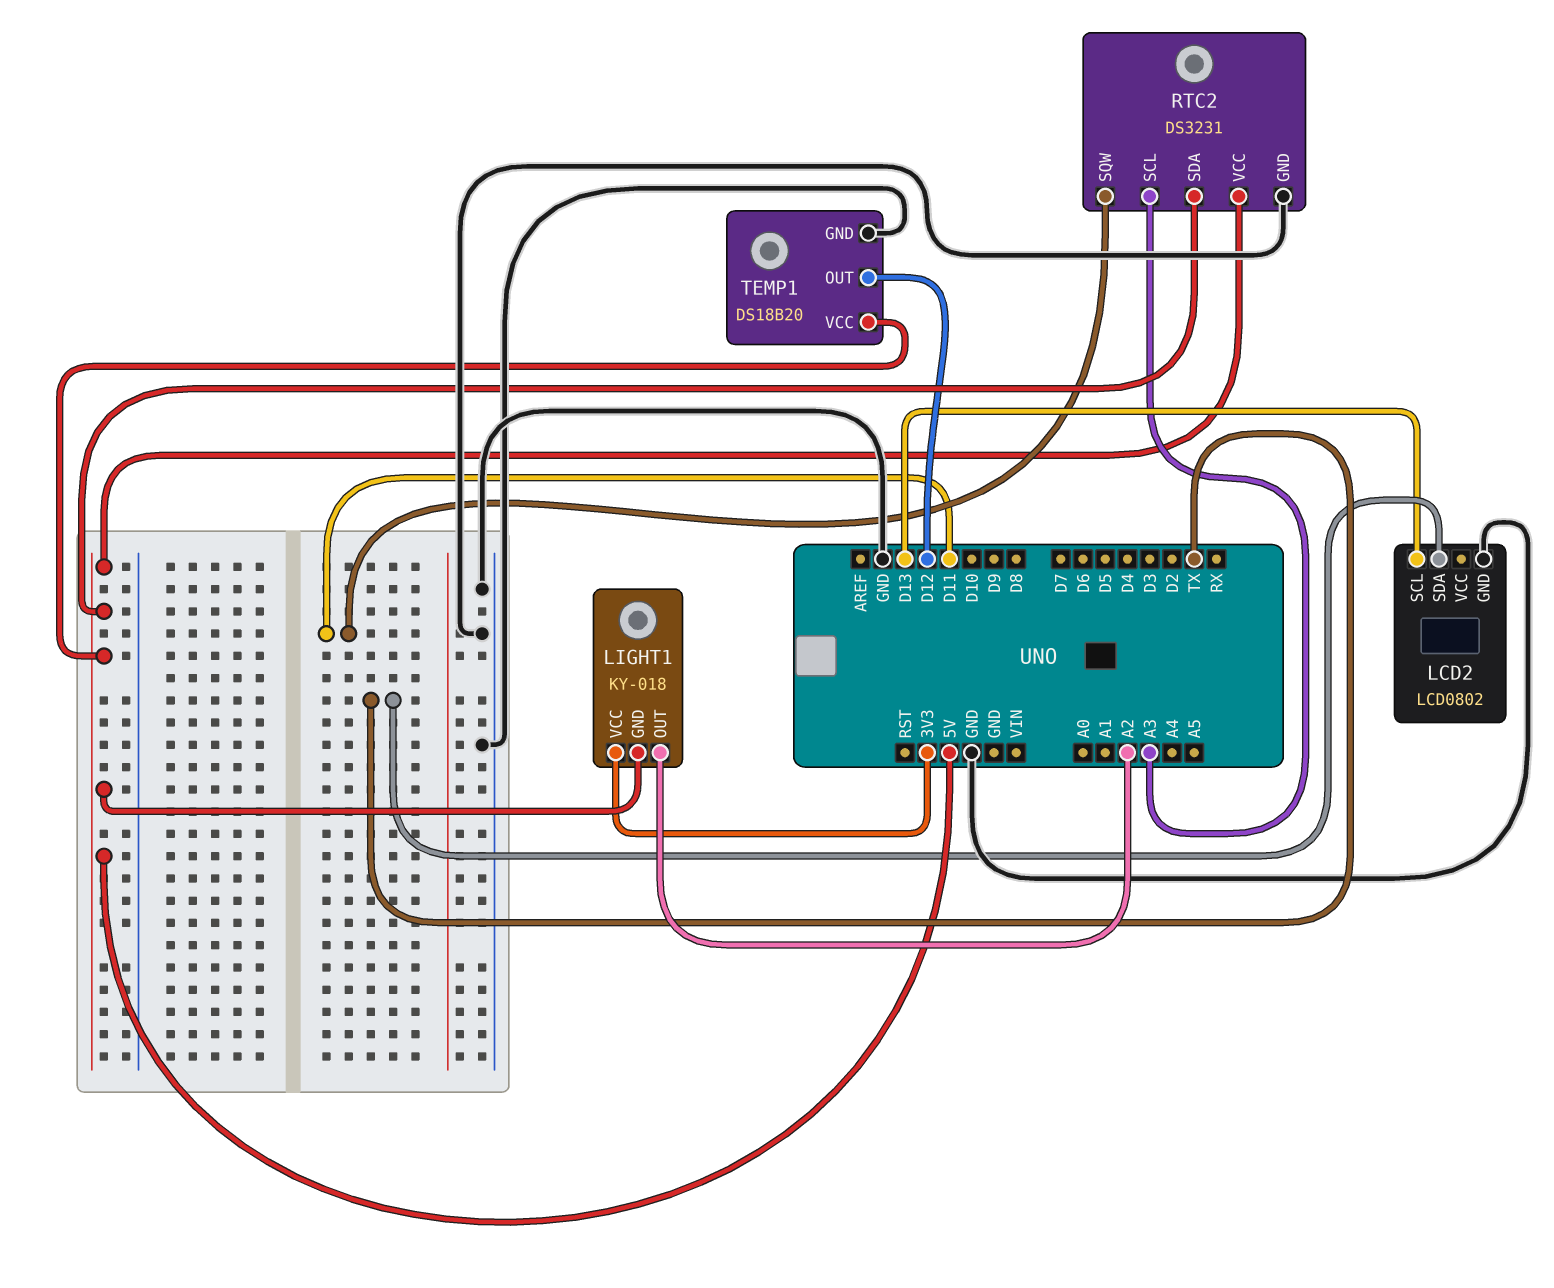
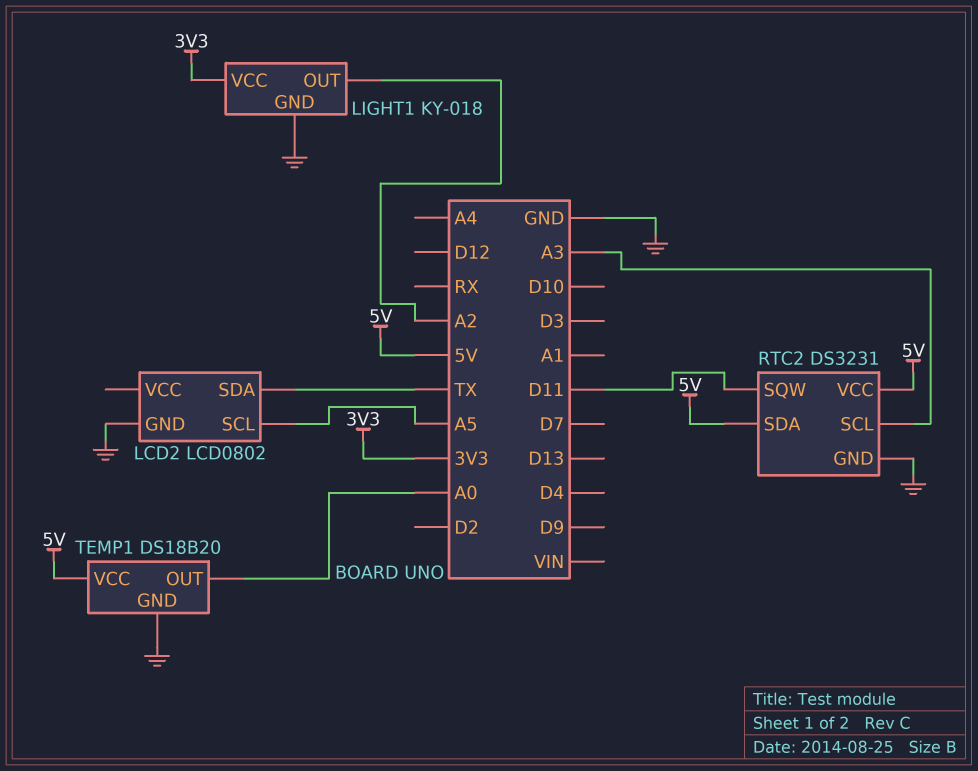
LCD2 pin SCL: D13 -> A5
LIGHT1 pin GND: 5V -> GND
TEMP1 pin OUT: D12 -> A0

